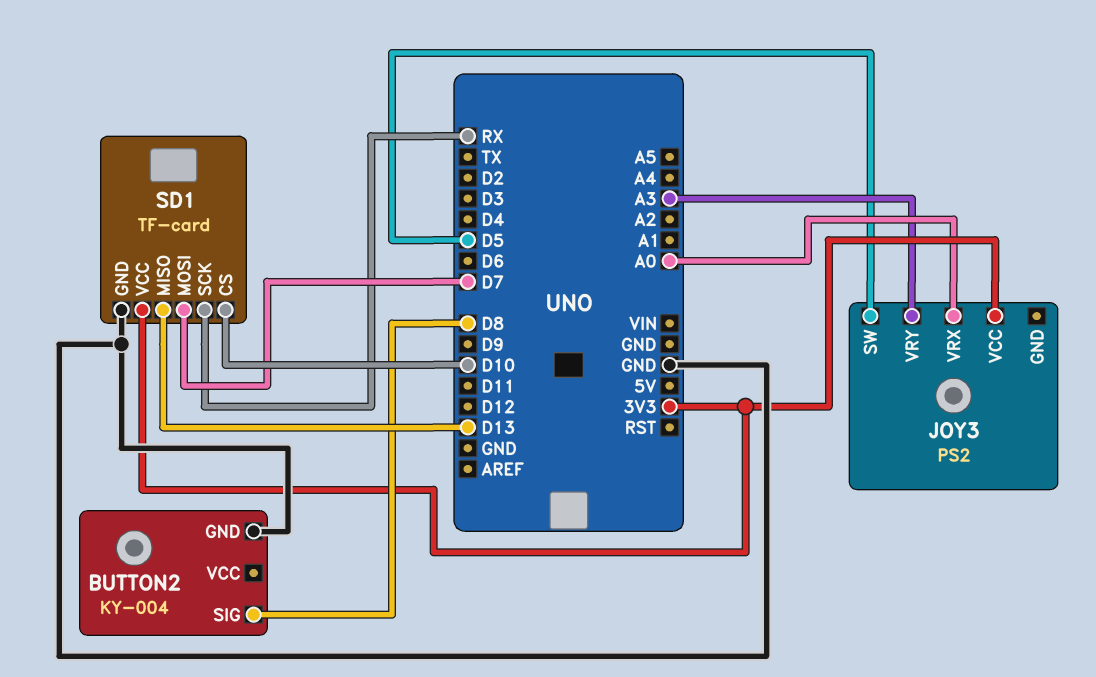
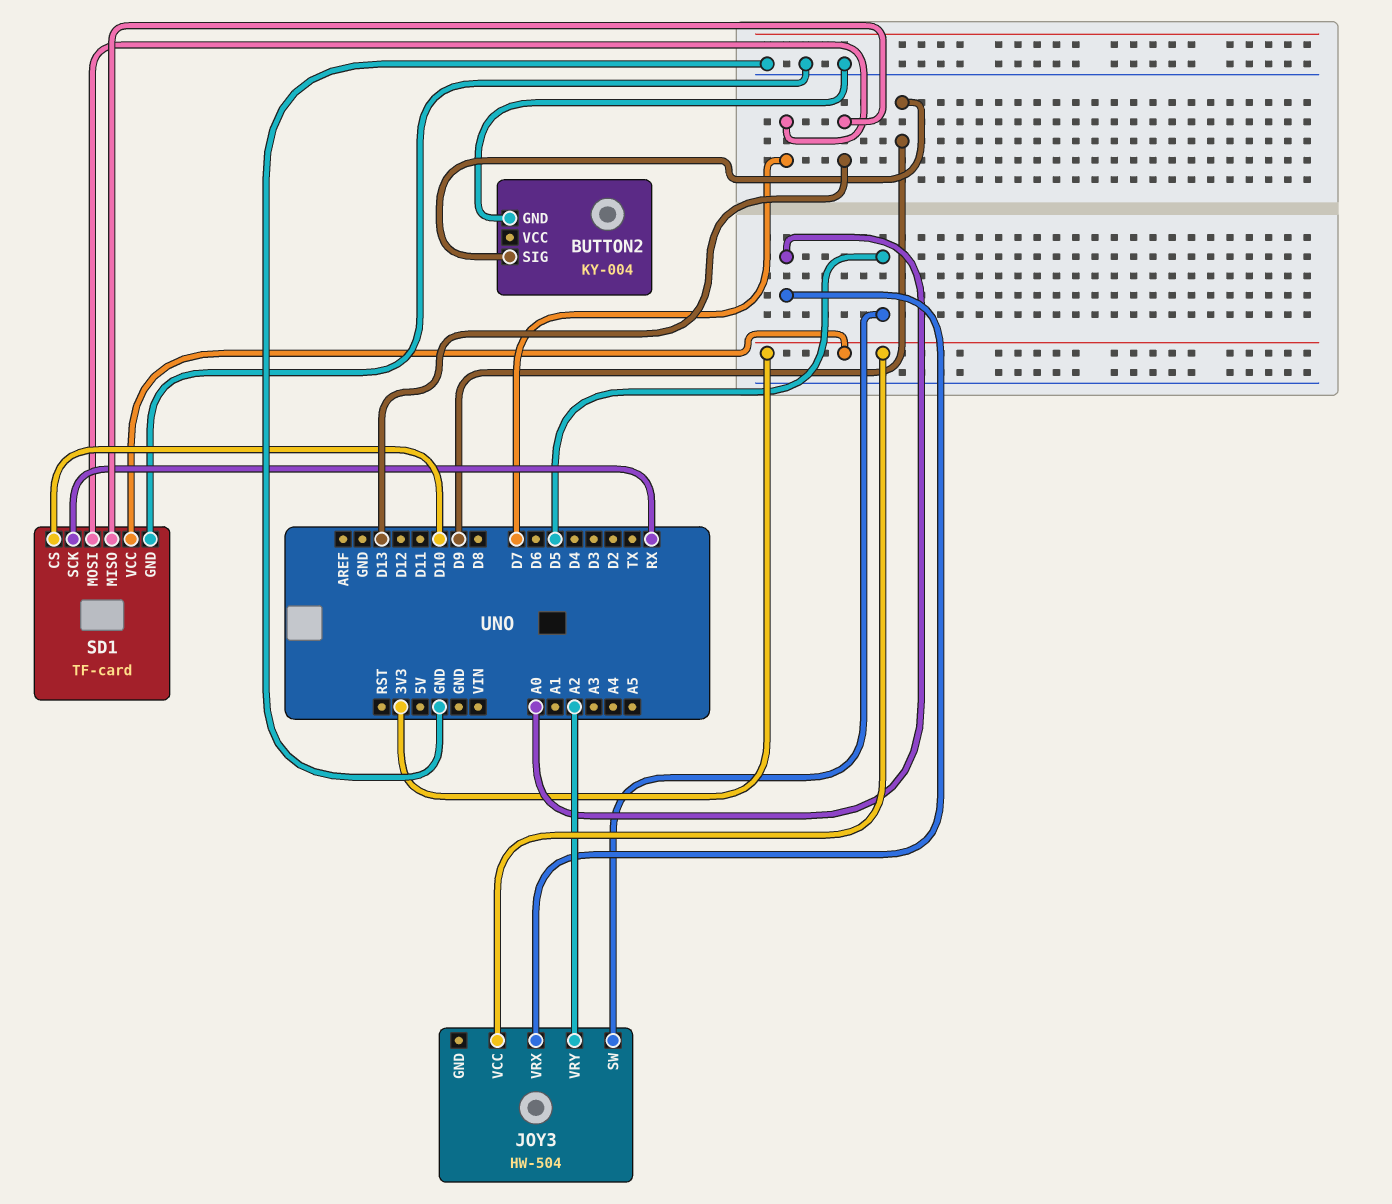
BUTTON2 pin SIG: D8 -> D9
JOY3: PS2 -> HW-504
JOY3 pin VRY: A3 -> A2

